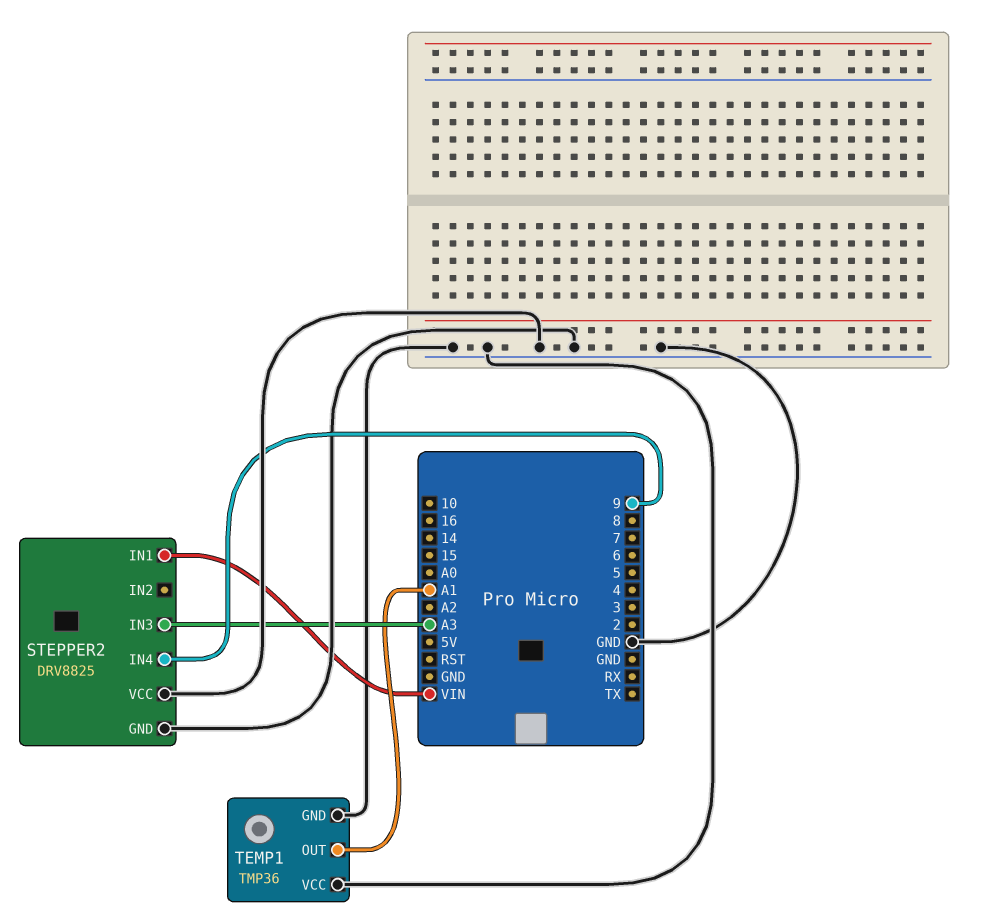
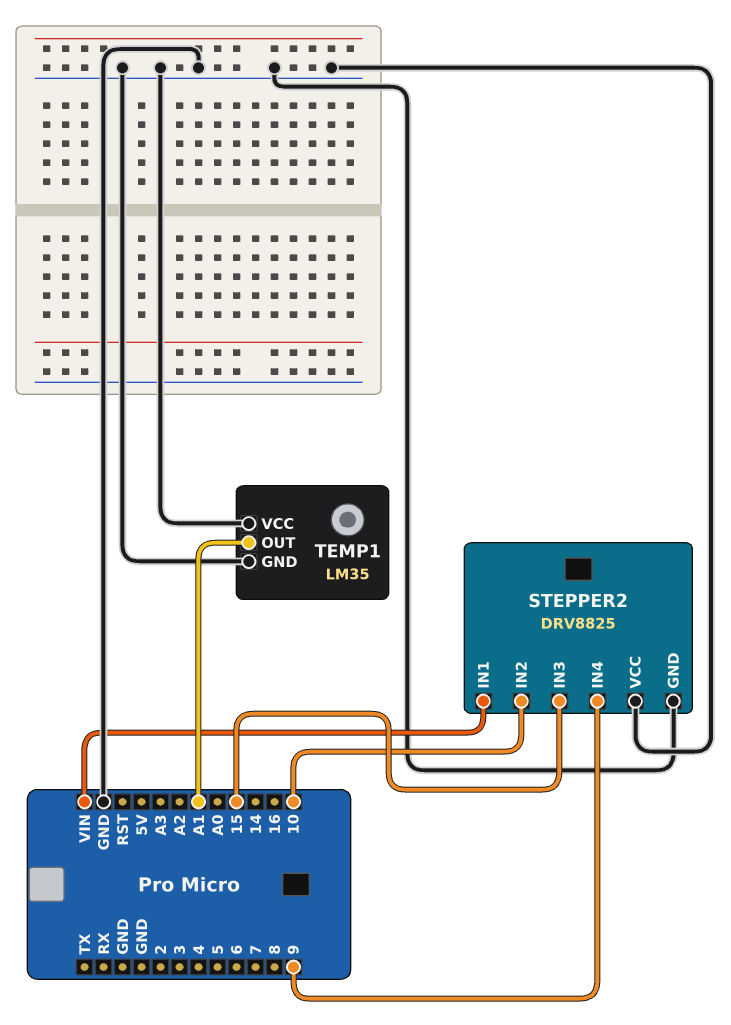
STEPPER2 pin IN2: none -> 10
STEPPER2 pin IN3: A3 -> 15
TEMP1: TMP36 -> LM35

